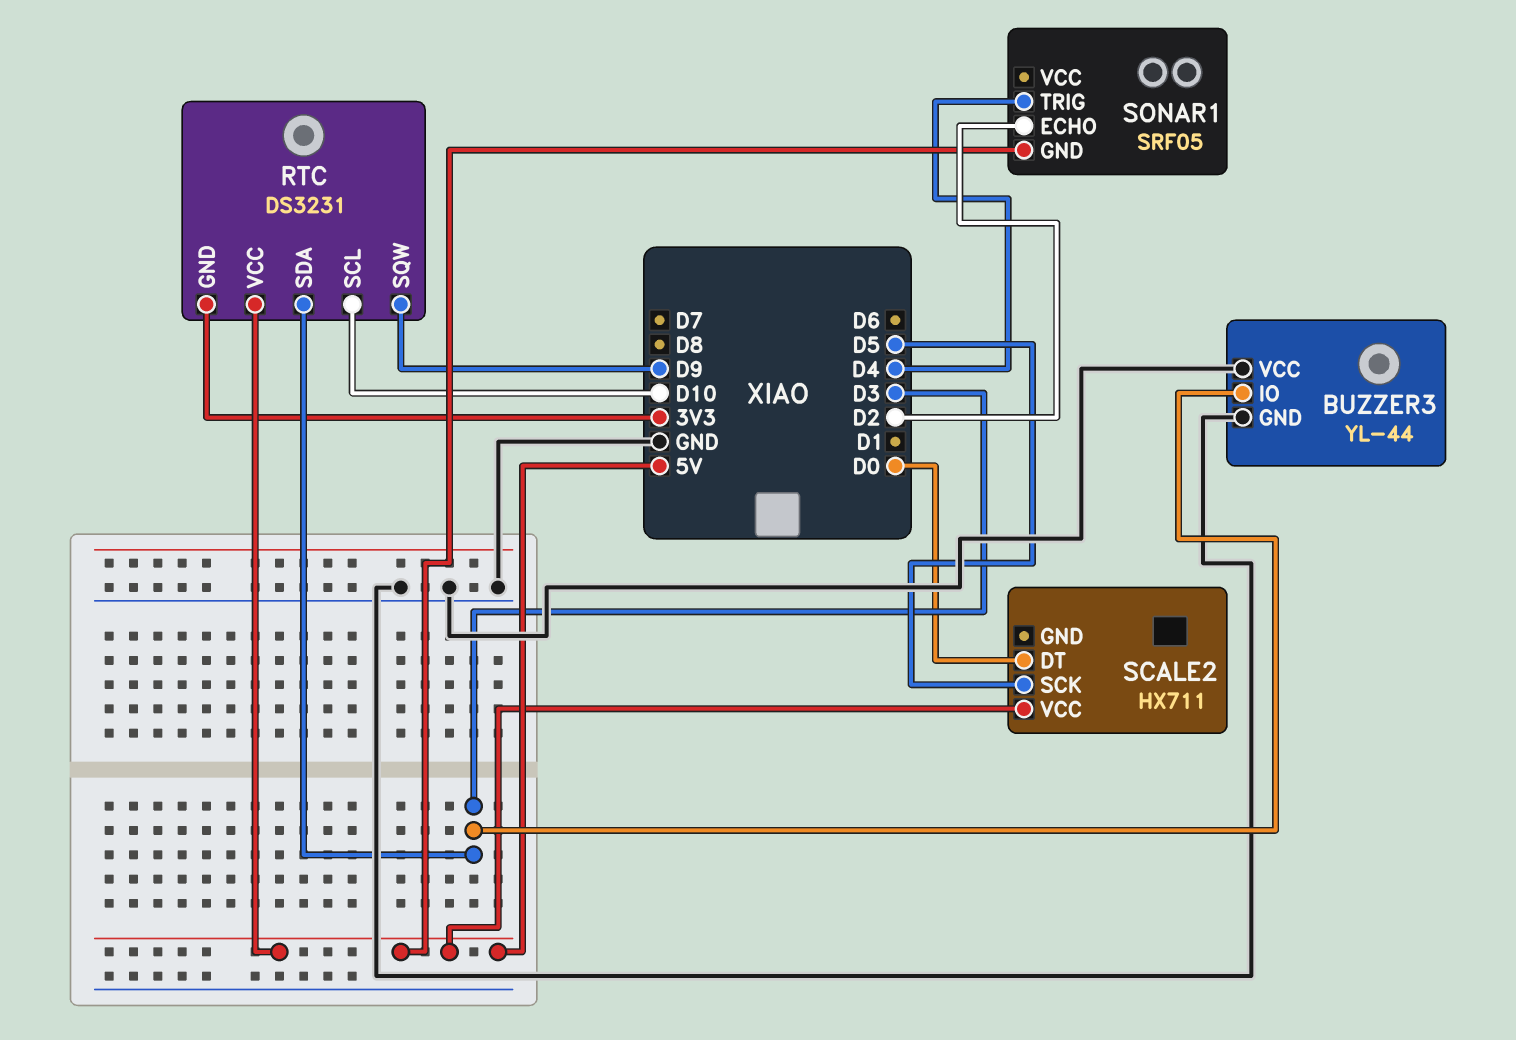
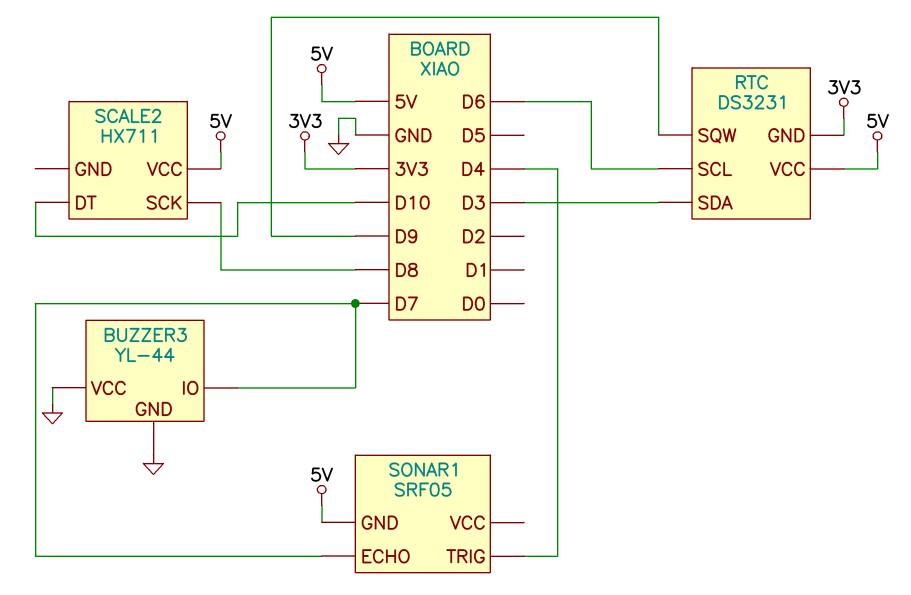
BUZZER3 pin IO: D3 -> D7
RTC pin SCL: D10 -> D6
SCALE2 pin DT: D0 -> D10
SCALE2 pin SCK: D5 -> D8
SONAR1 pin ECHO: D2 -> D7

